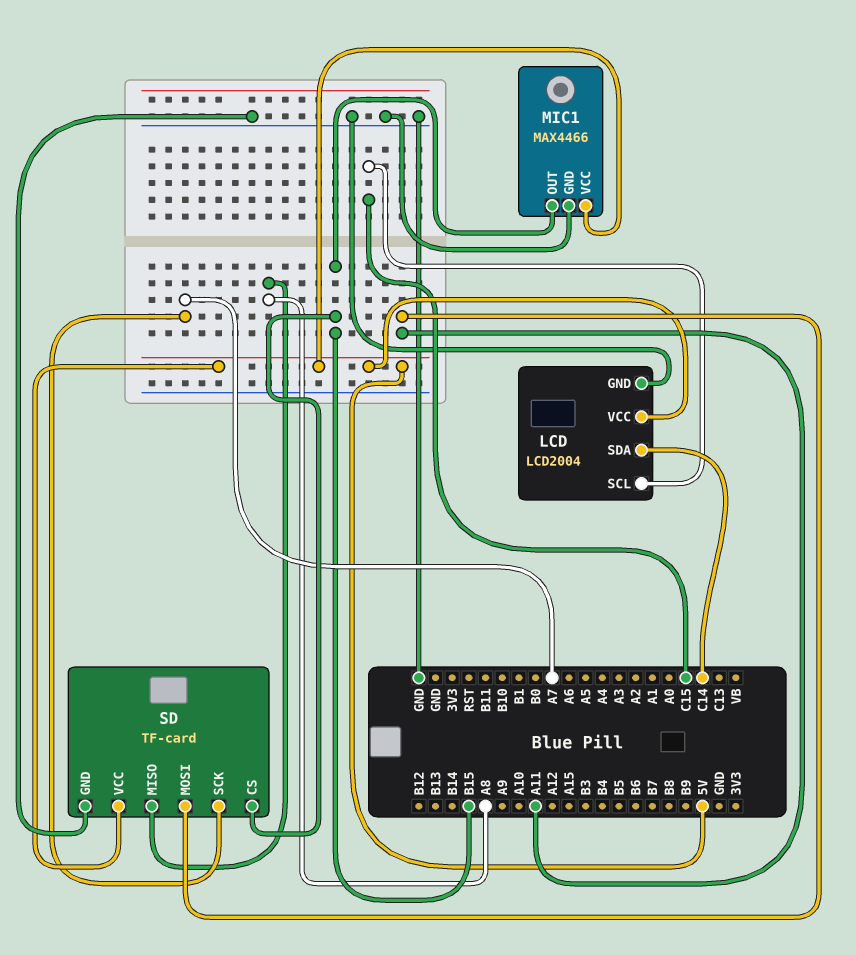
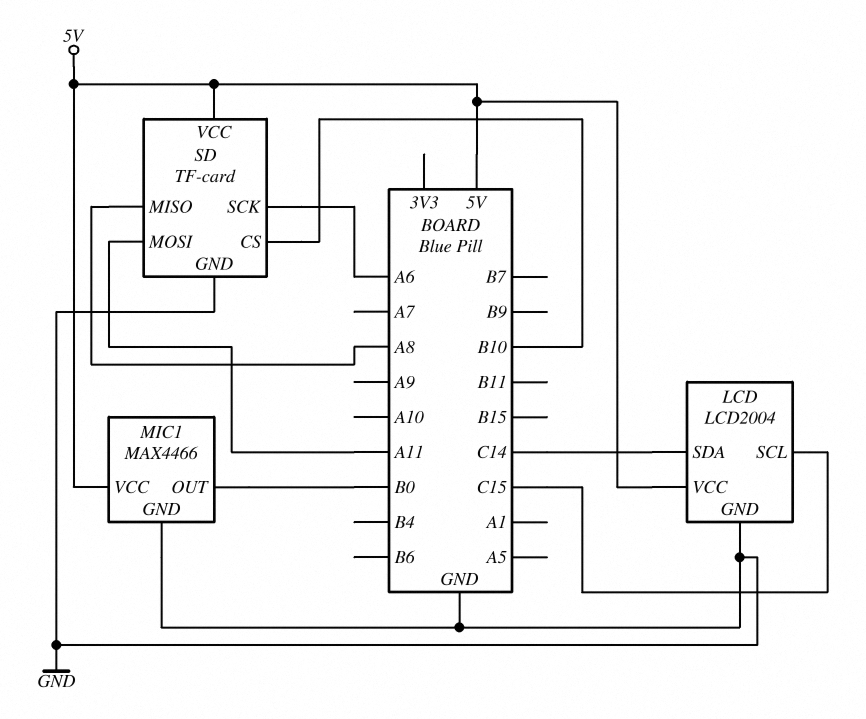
MIC1 pin OUT: B15 -> B0
SD pin CS: B15 -> B10
SD pin SCK: A7 -> A6

